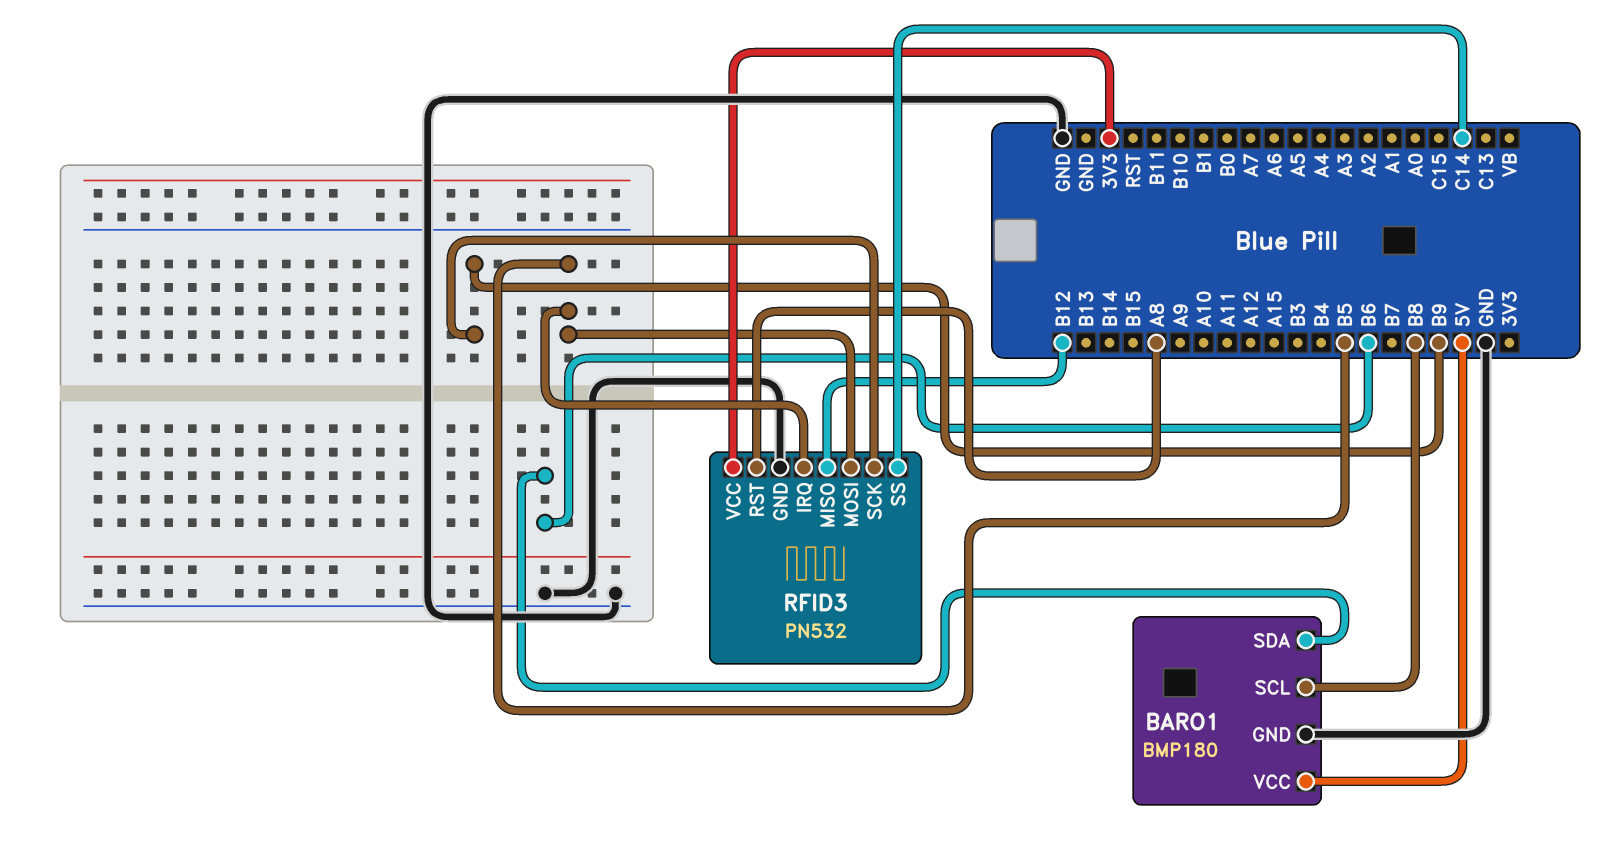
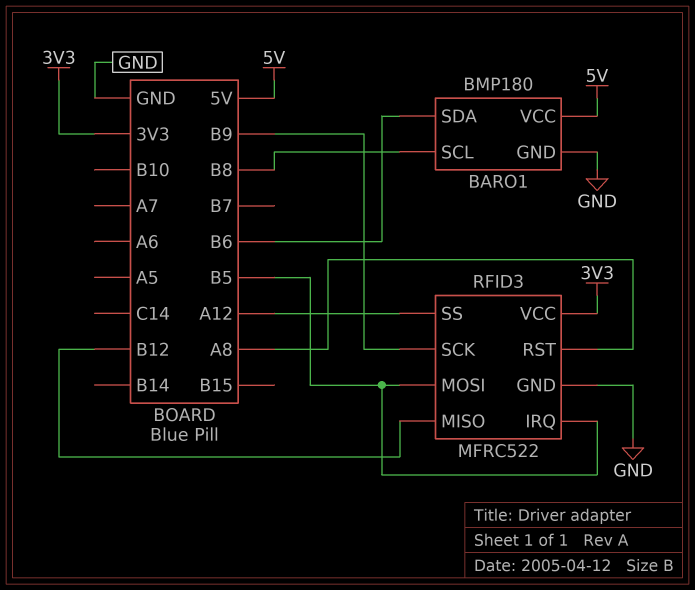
RFID3: PN532 -> MFRC522
RFID3 pin SS: C14 -> A12

